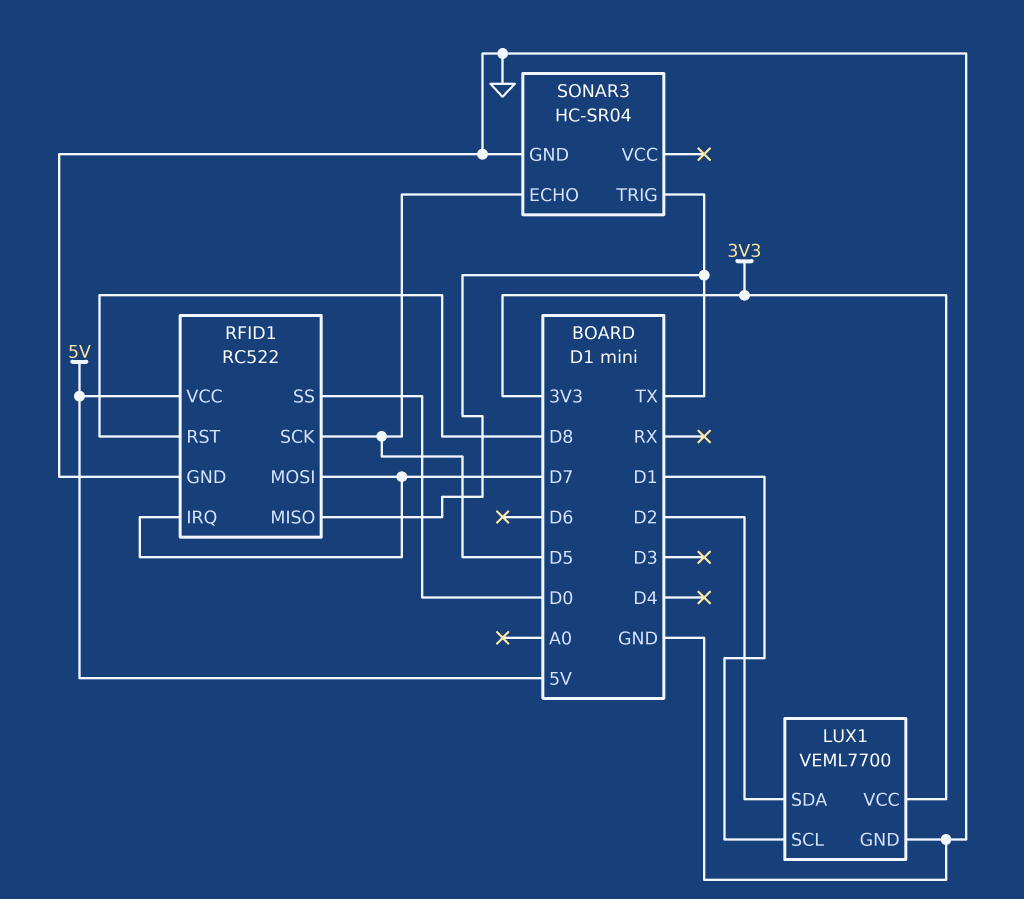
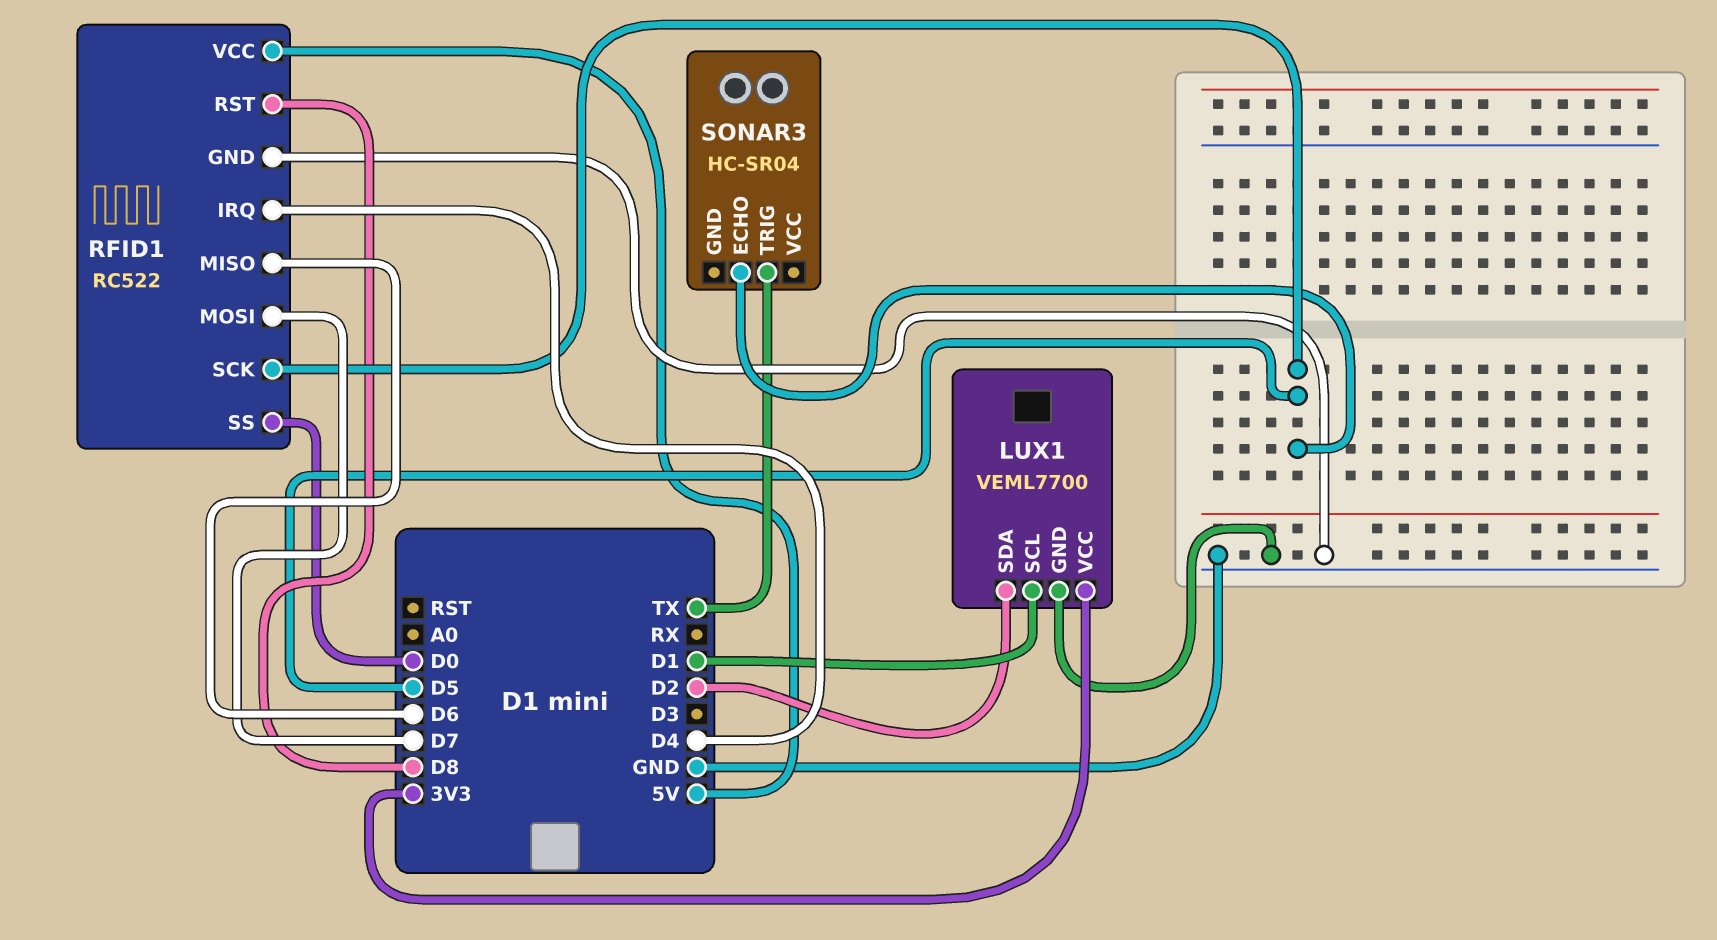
RFID1 pin IRQ: D7 -> D4
RFID1 pin MISO: TX -> D6
SONAR3 pin GND: GND -> none

